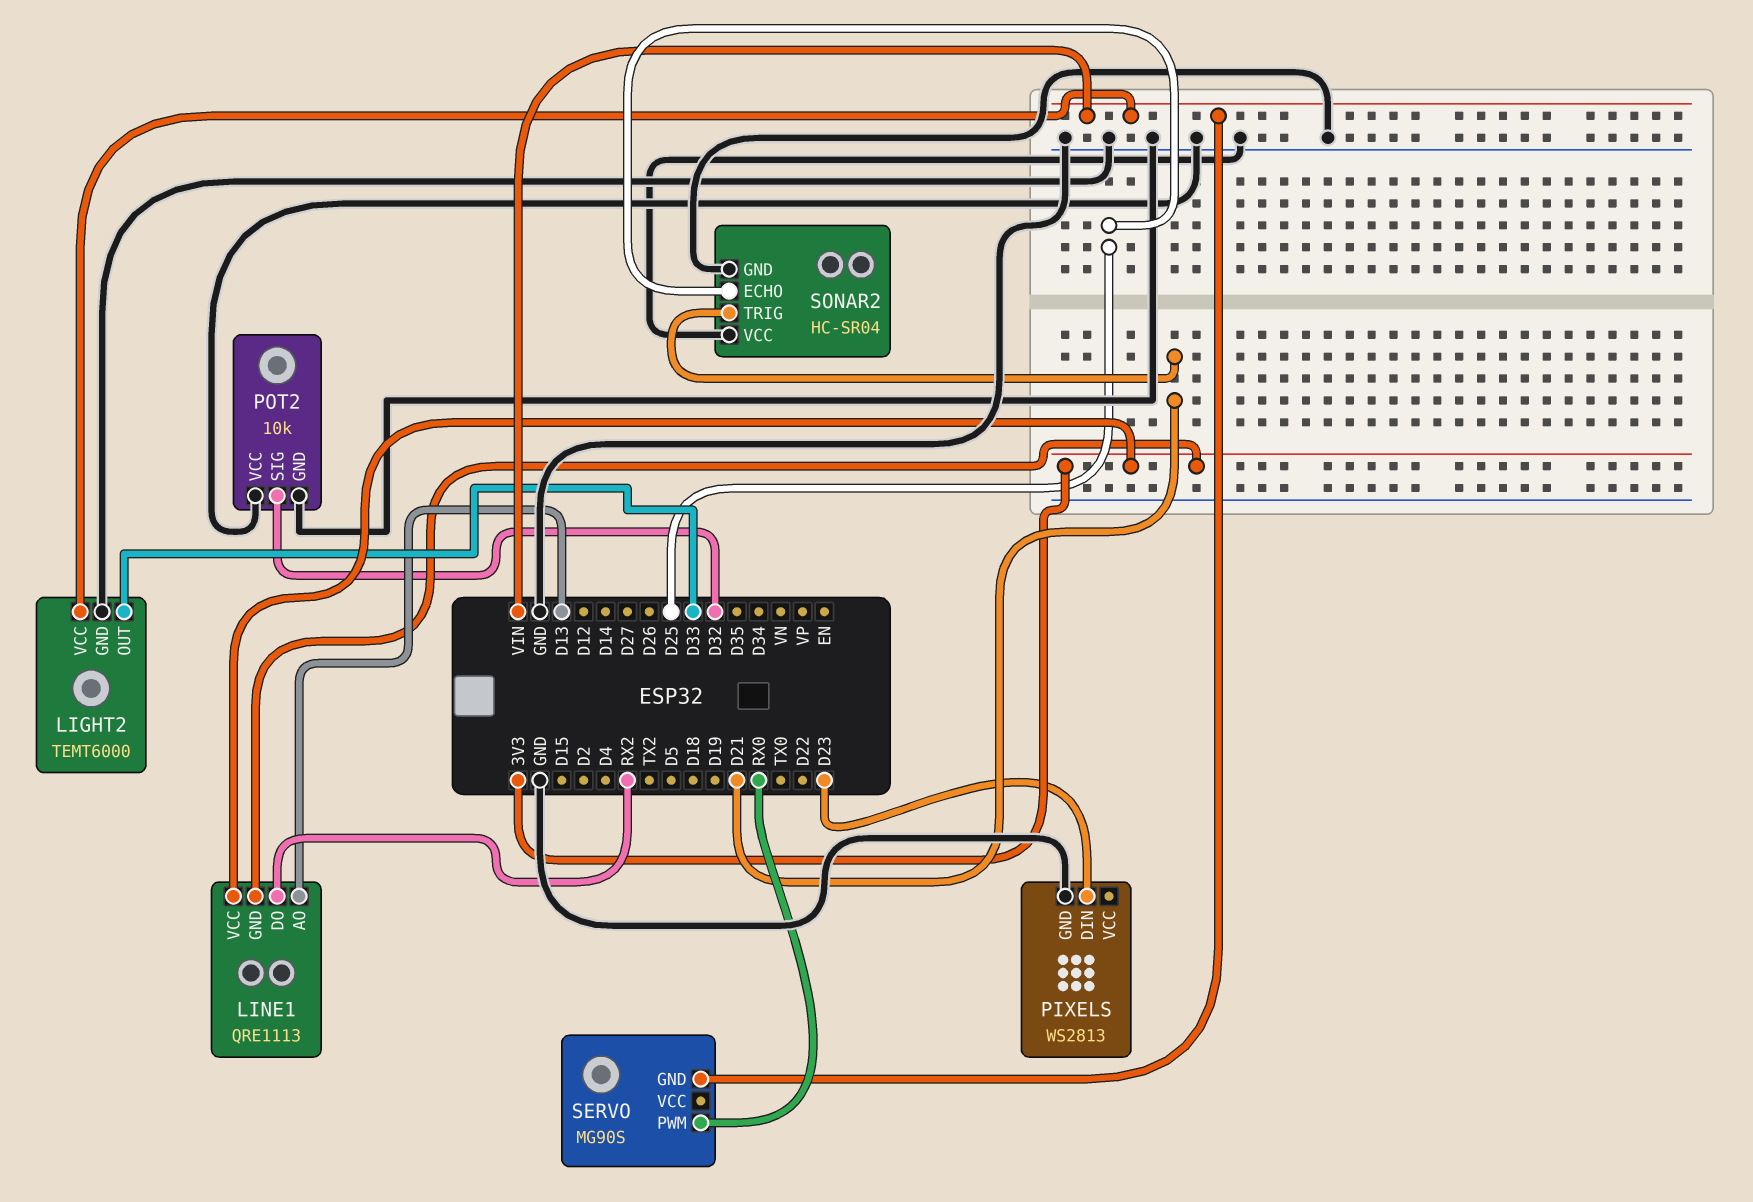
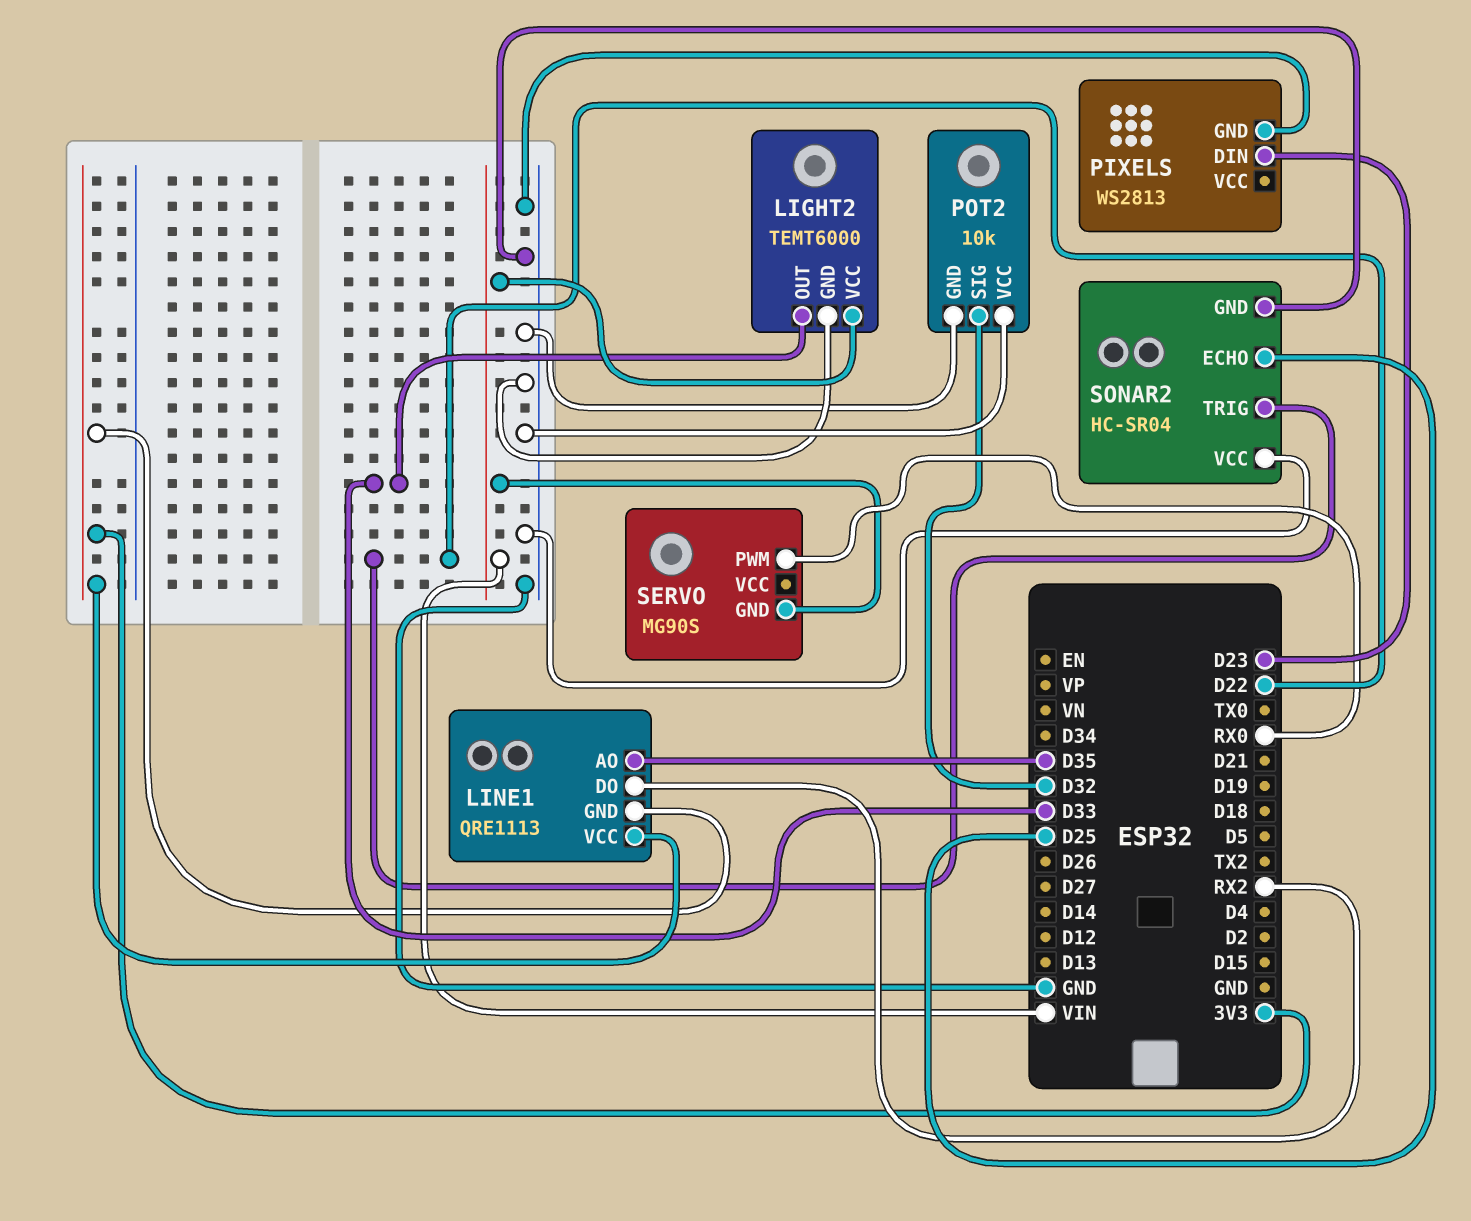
LINE1 pin AO: D13 -> D35
SONAR2 pin TRIG: D21 -> D22

